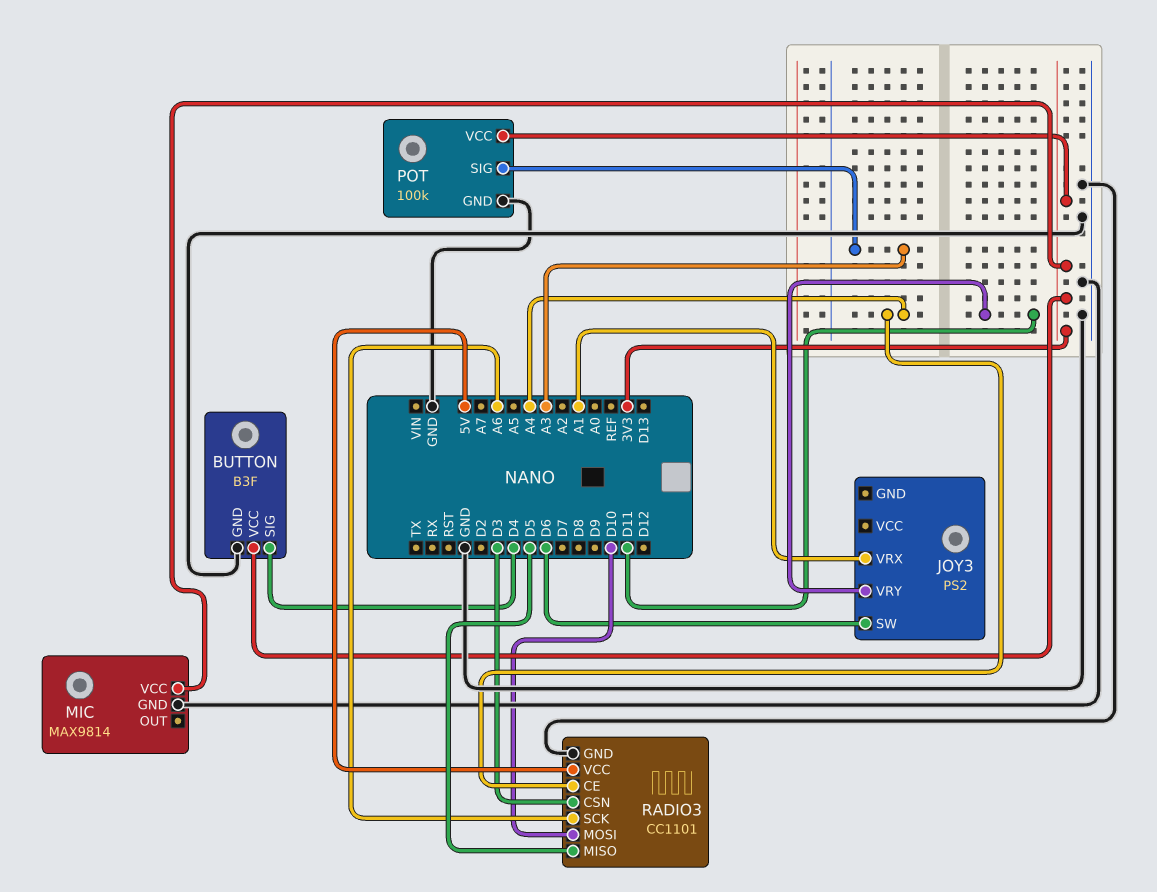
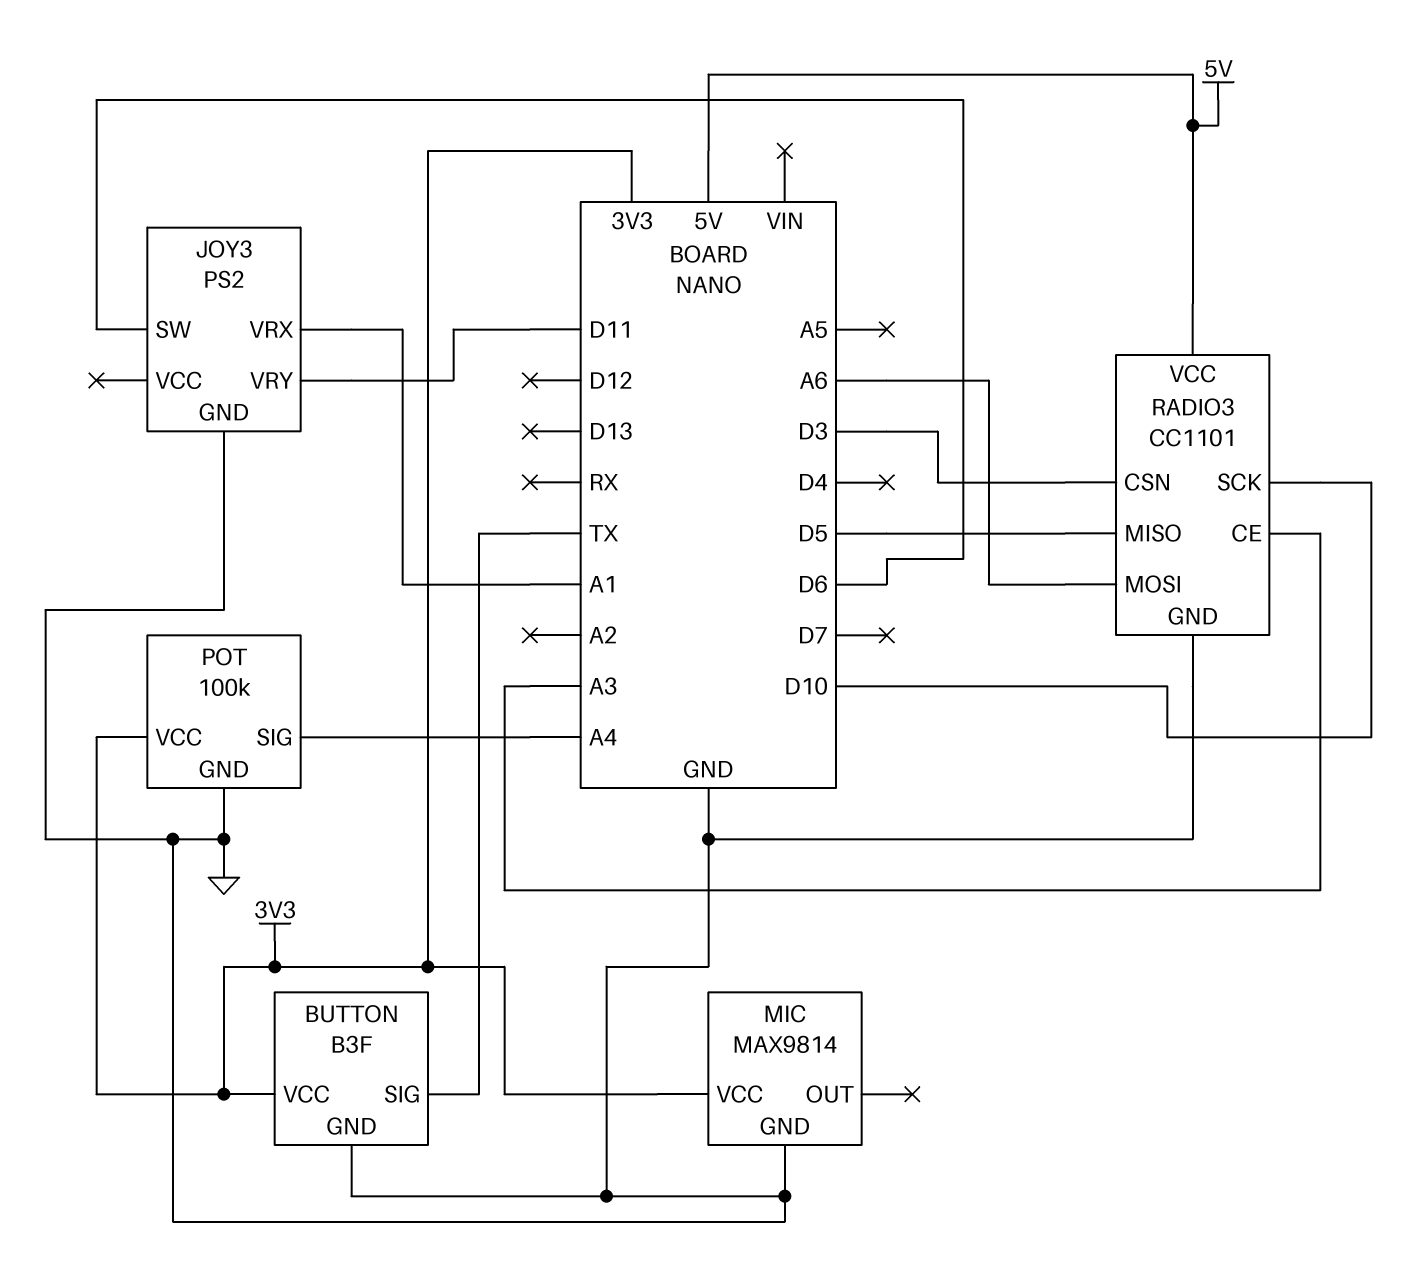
BUTTON pin SIG: D4 -> TX
JOY3 pin GND: none -> GND
POT pin SIG: A3 -> A4
RADIO3 pin CE: A4 -> A3
RADIO3 pin MOSI: D10 -> A6
RADIO3 pin SCK: A6 -> D10

